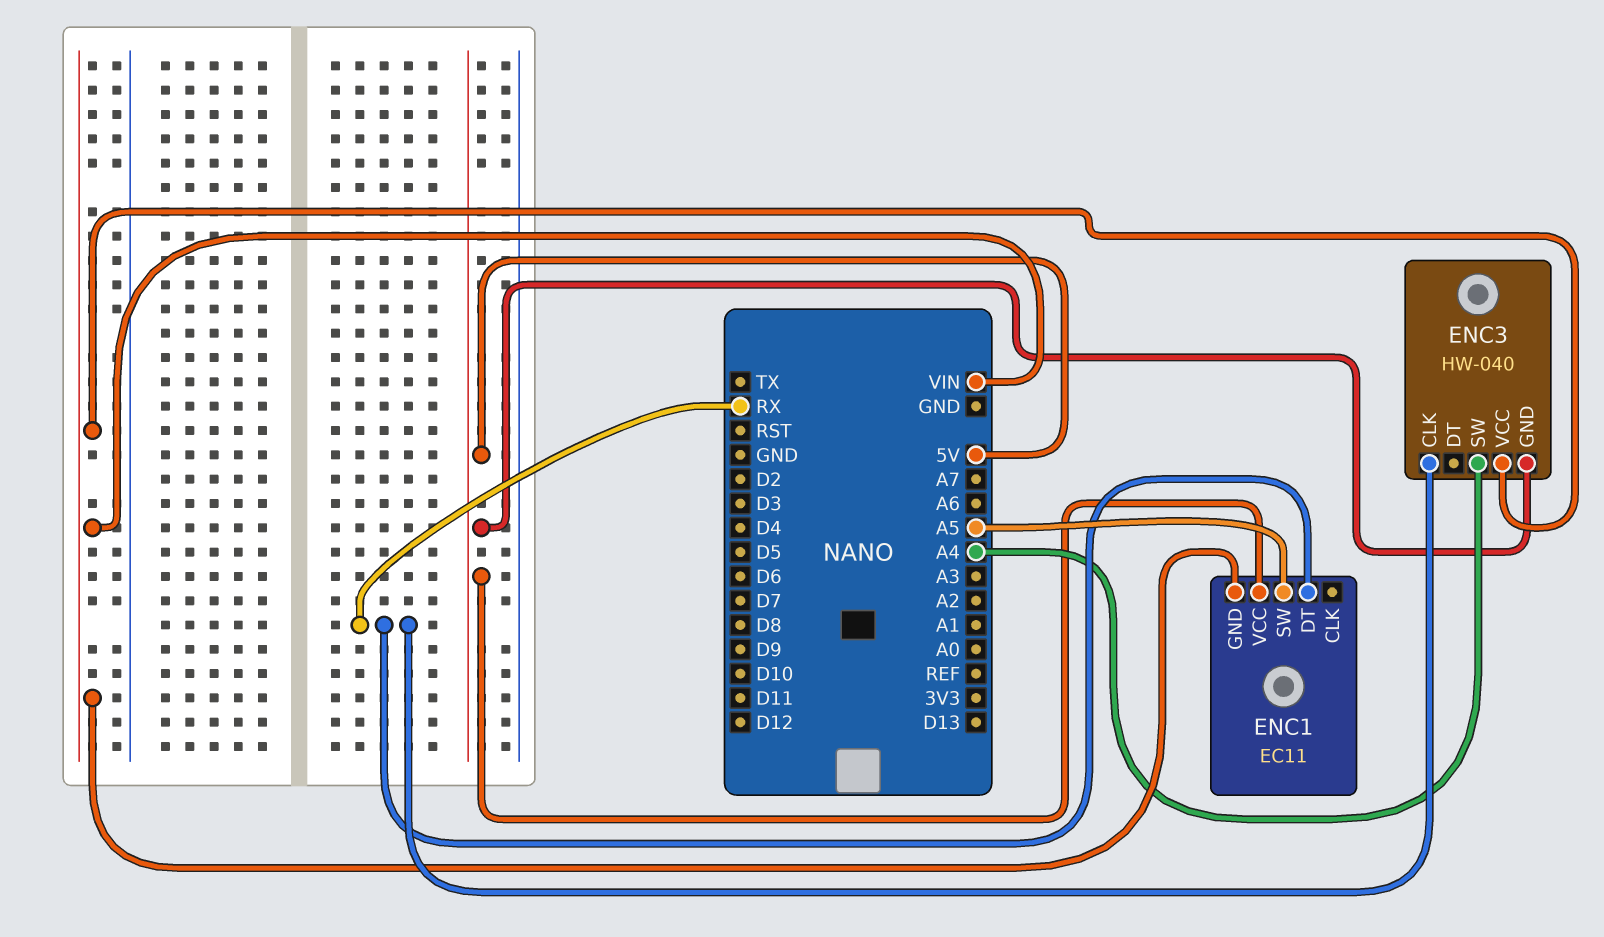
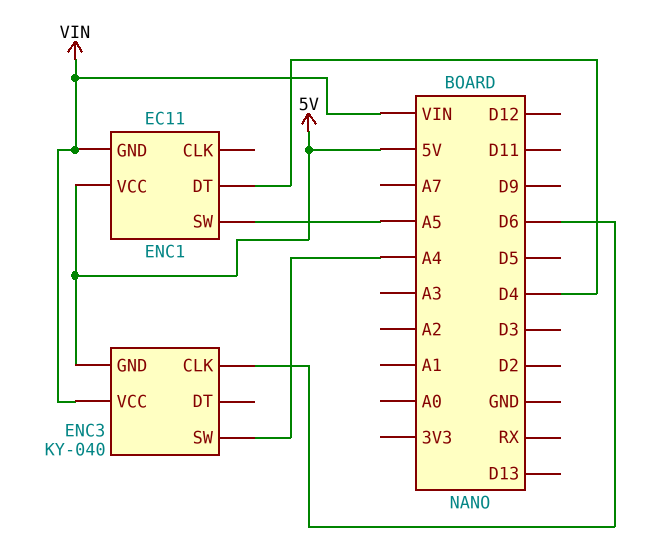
ENC1 pin DT: RX -> D4
ENC3: HW-040 -> KY-040
ENC3 pin CLK: RX -> D6

